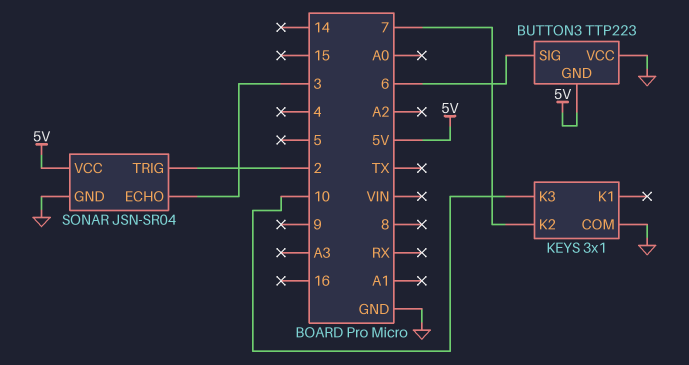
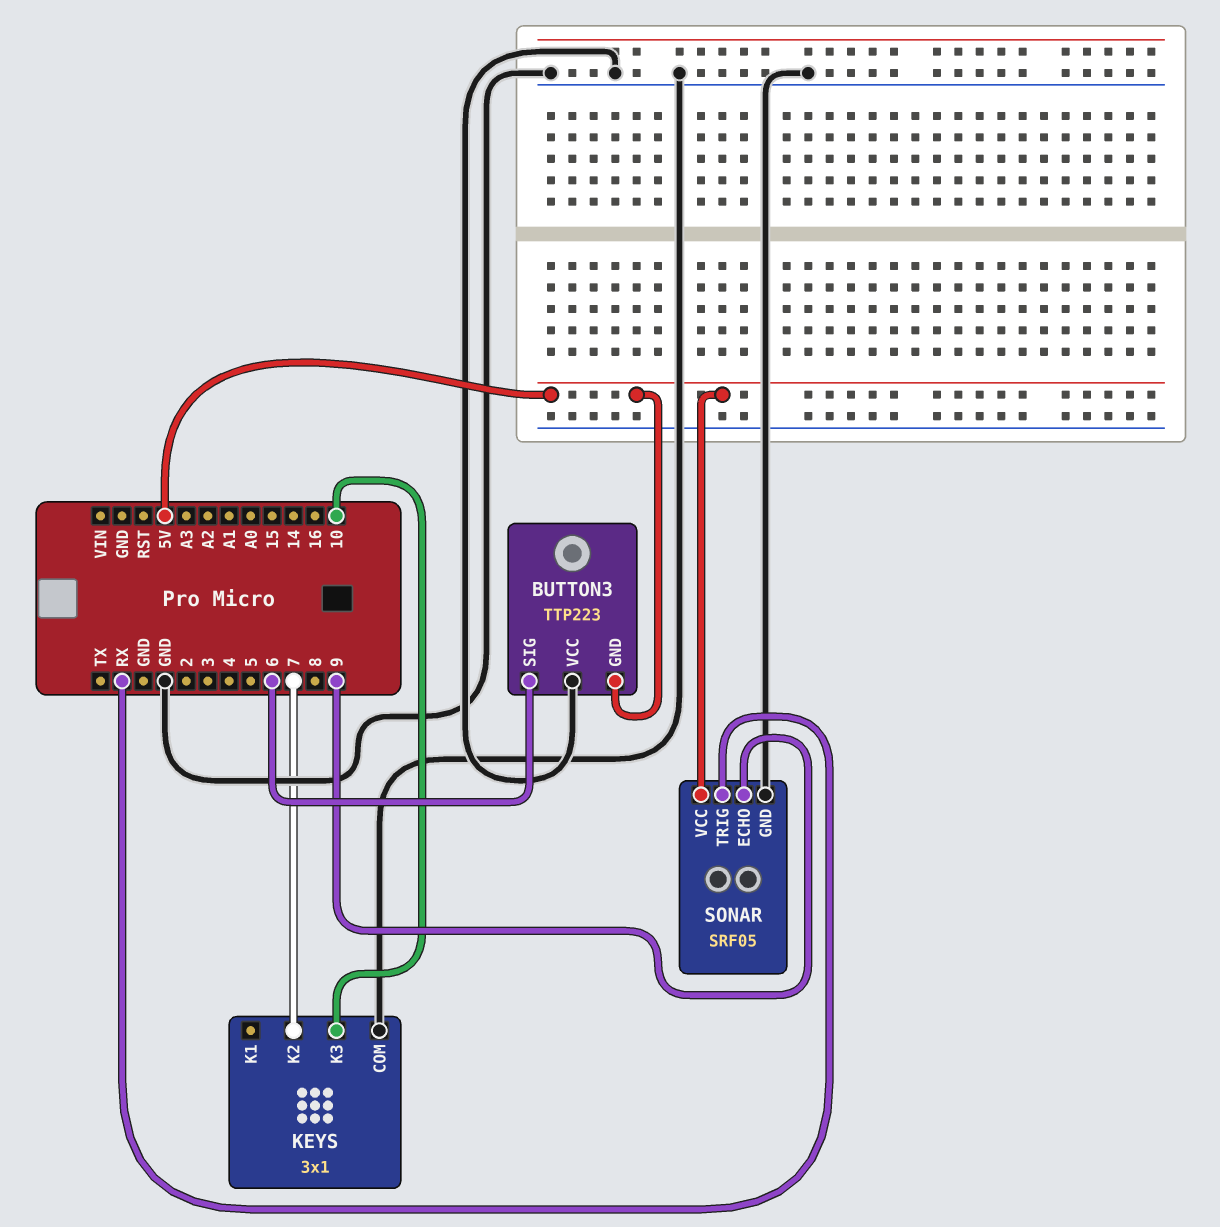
SONAR: JSN-SR04 -> SRF05
SONAR pin ECHO: 3 -> 9
SONAR pin TRIG: 2 -> RX

